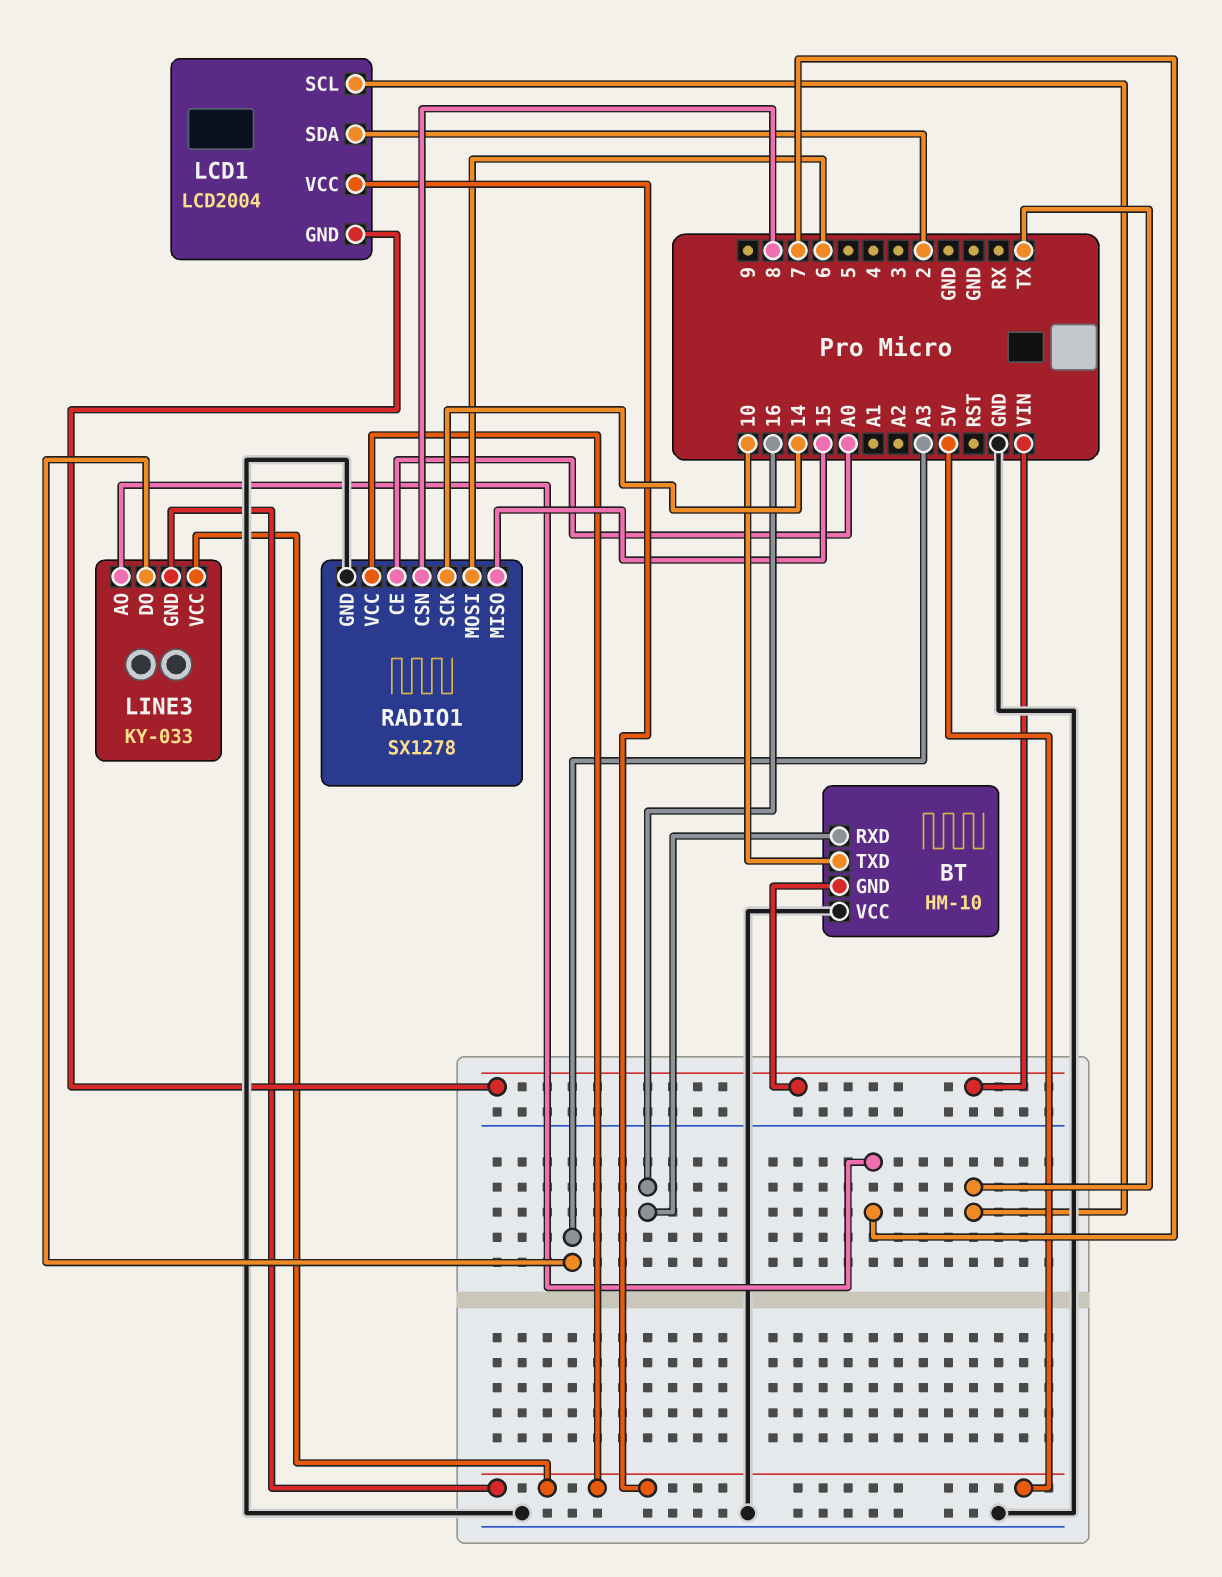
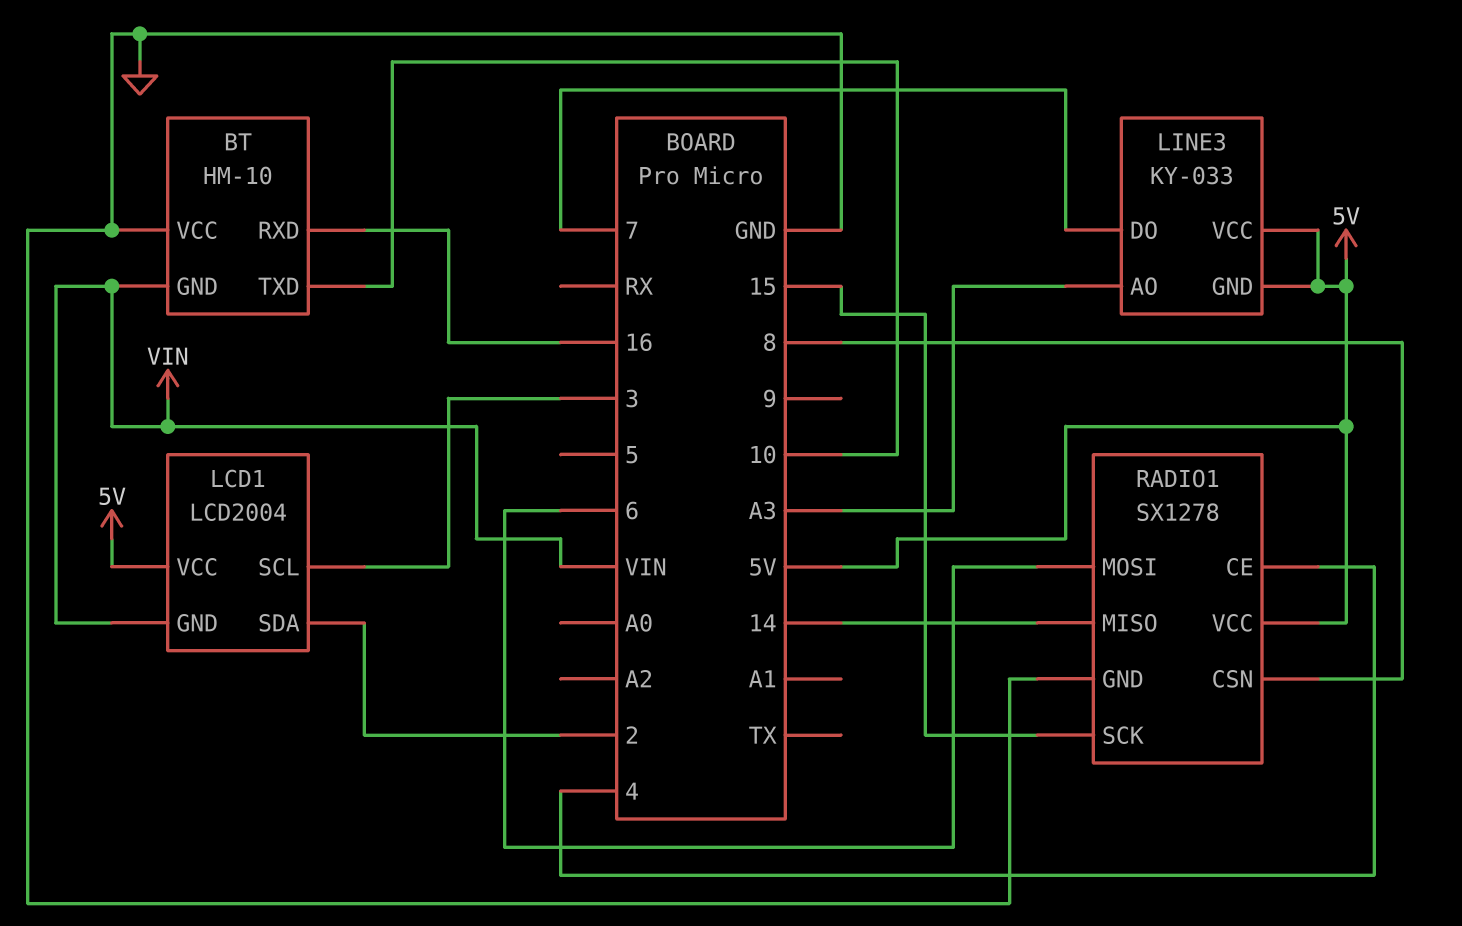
LCD1 pin SCL: TX -> 3
LINE3 pin AO: 7 -> A3
LINE3 pin DO: A3 -> 7
RADIO1 pin CE: A0 -> 4
RADIO1 pin MISO: 15 -> 14
RADIO1 pin SCK: 14 -> 15

